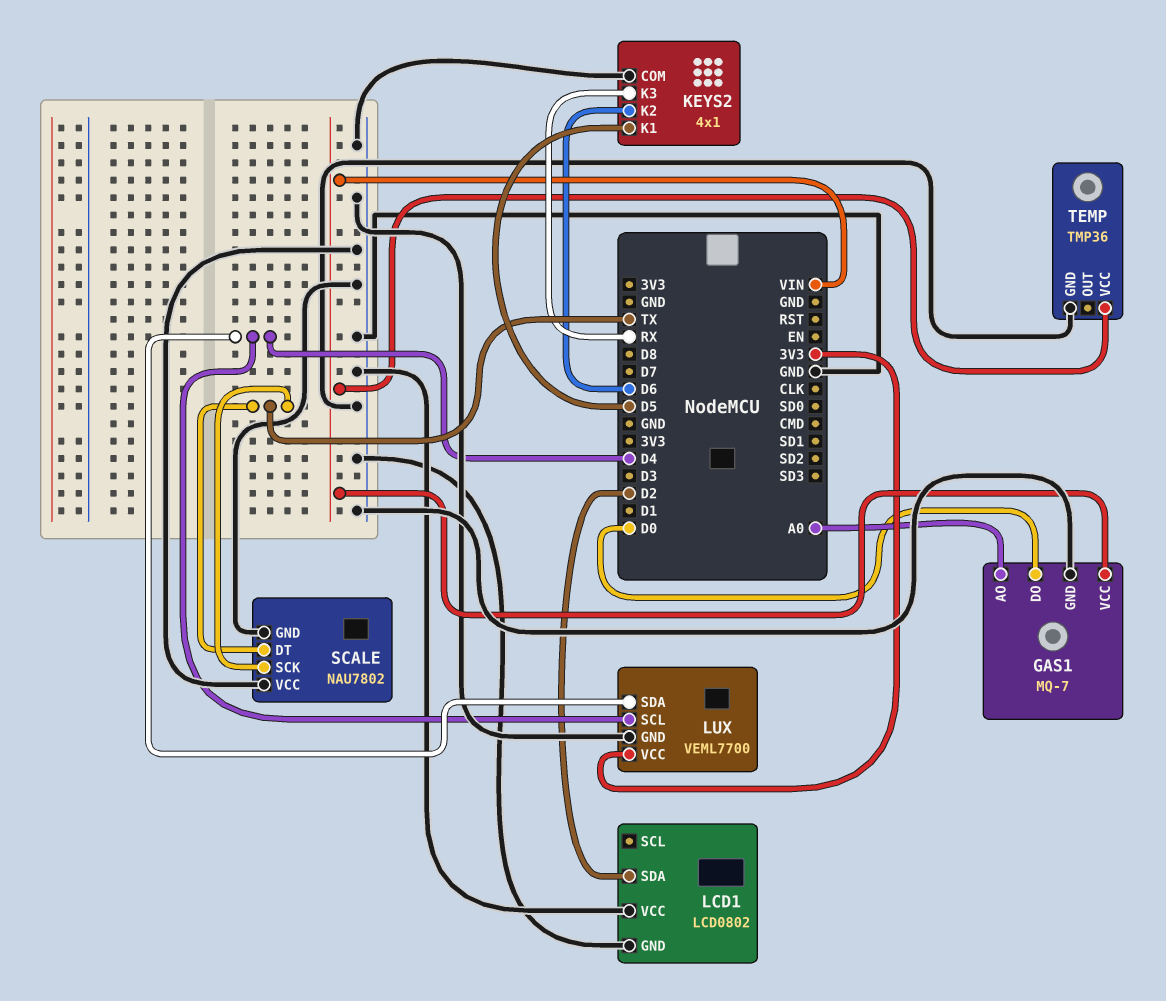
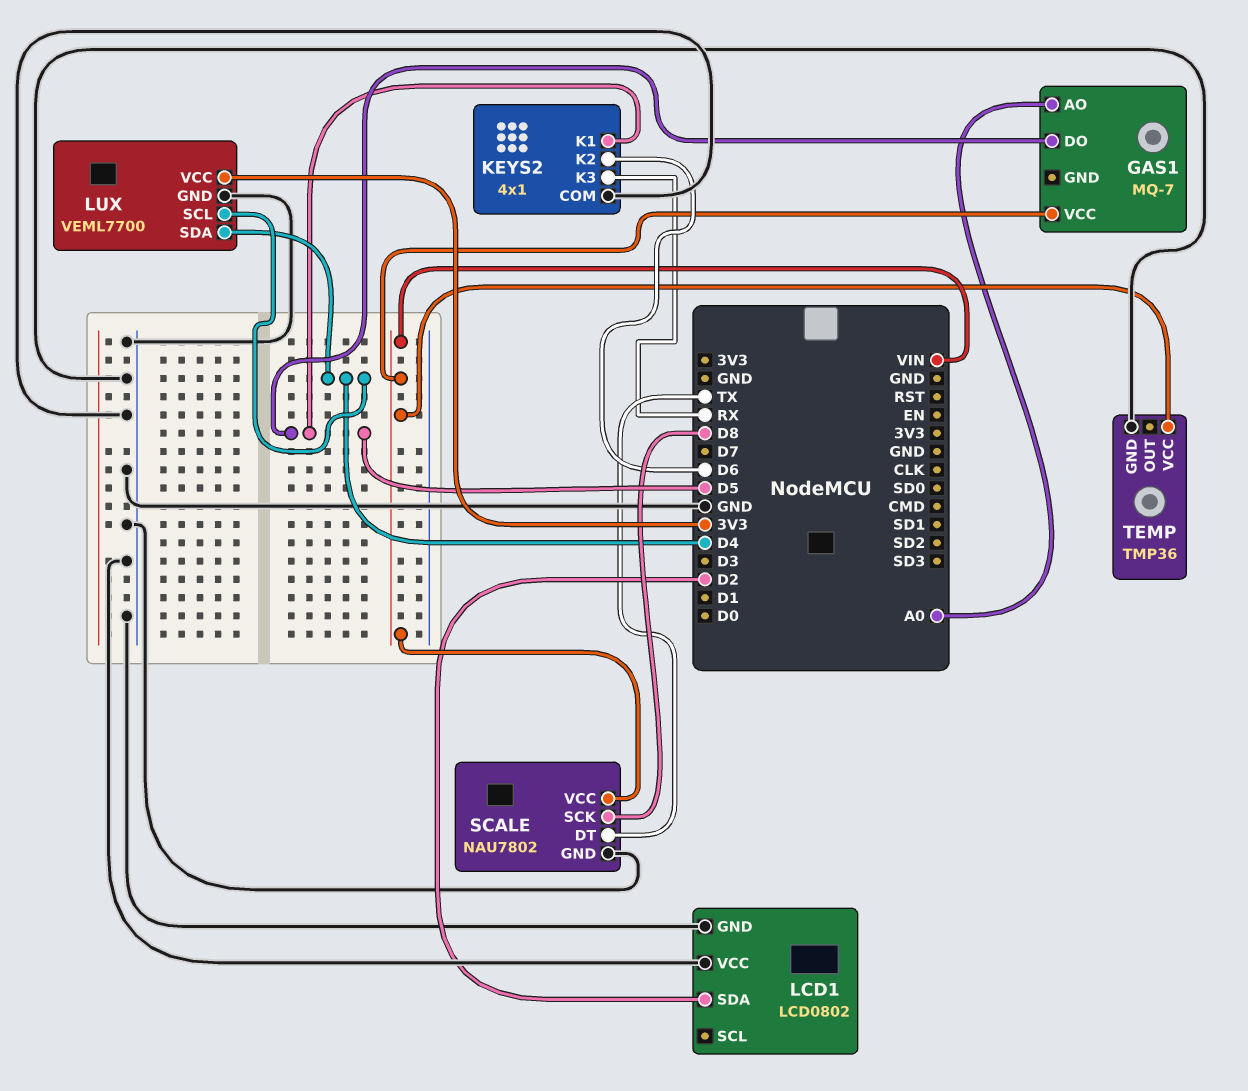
GAS1 pin DO: D0 -> D5
GAS1 pin GND: GND -> none
SCALE pin SCK: TX -> D8
SCALE pin VCC: GND -> VIN

